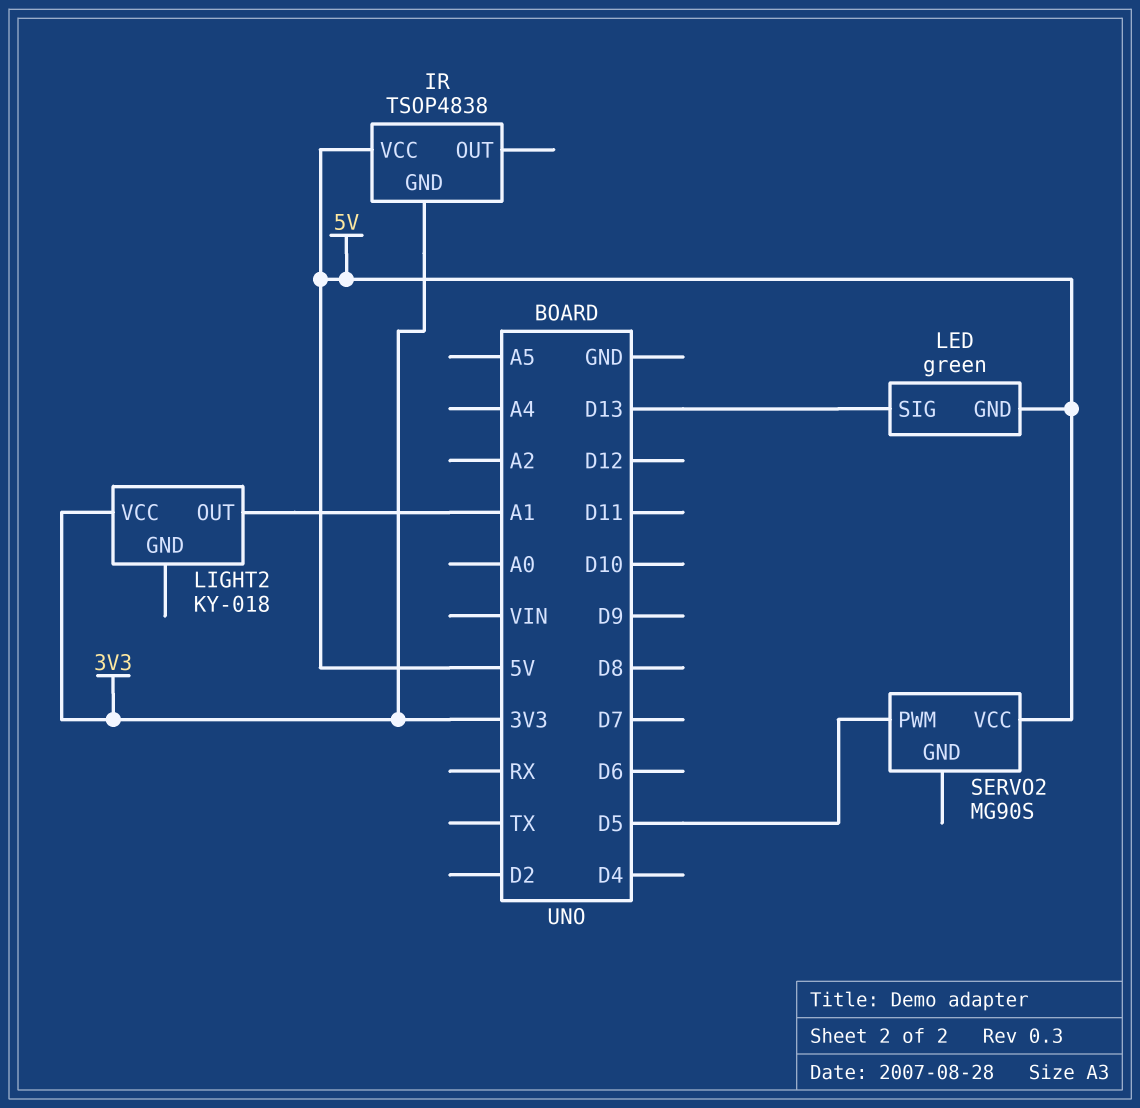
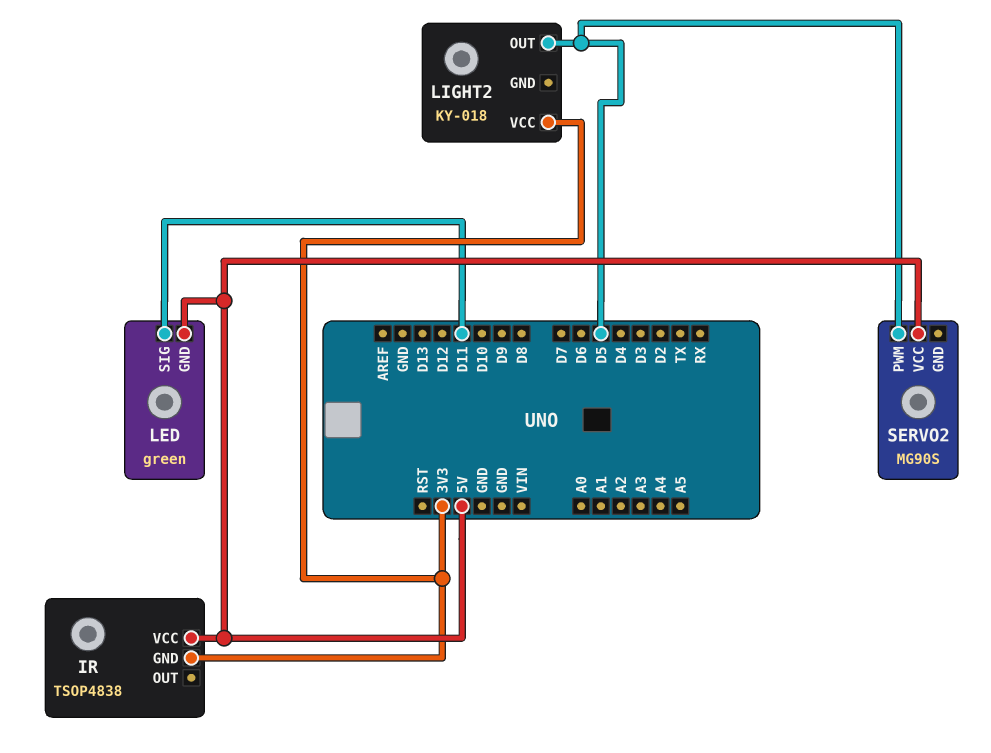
LED pin SIG: D13 -> D11
LIGHT2 pin OUT: A1 -> D5

